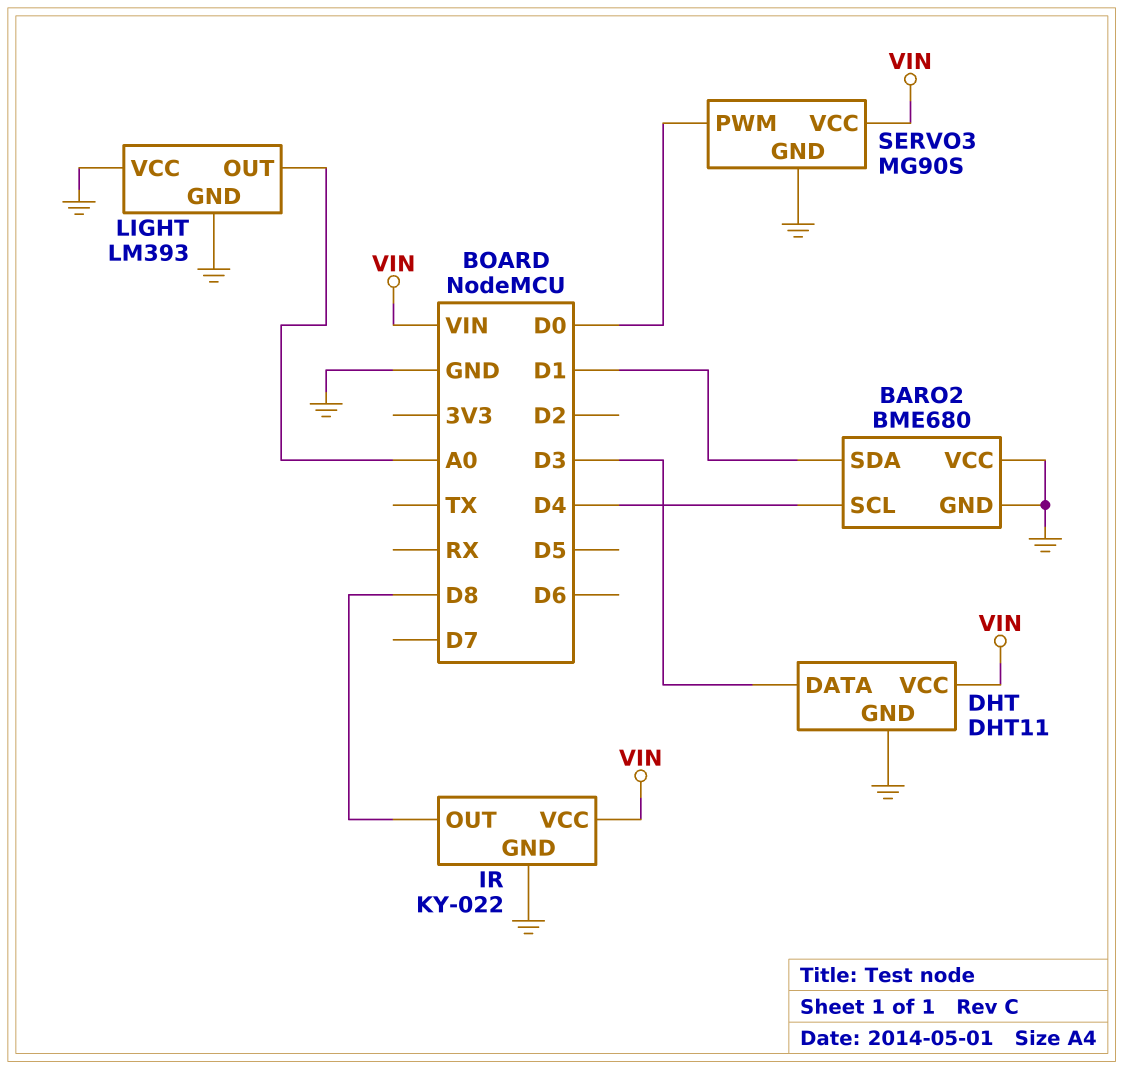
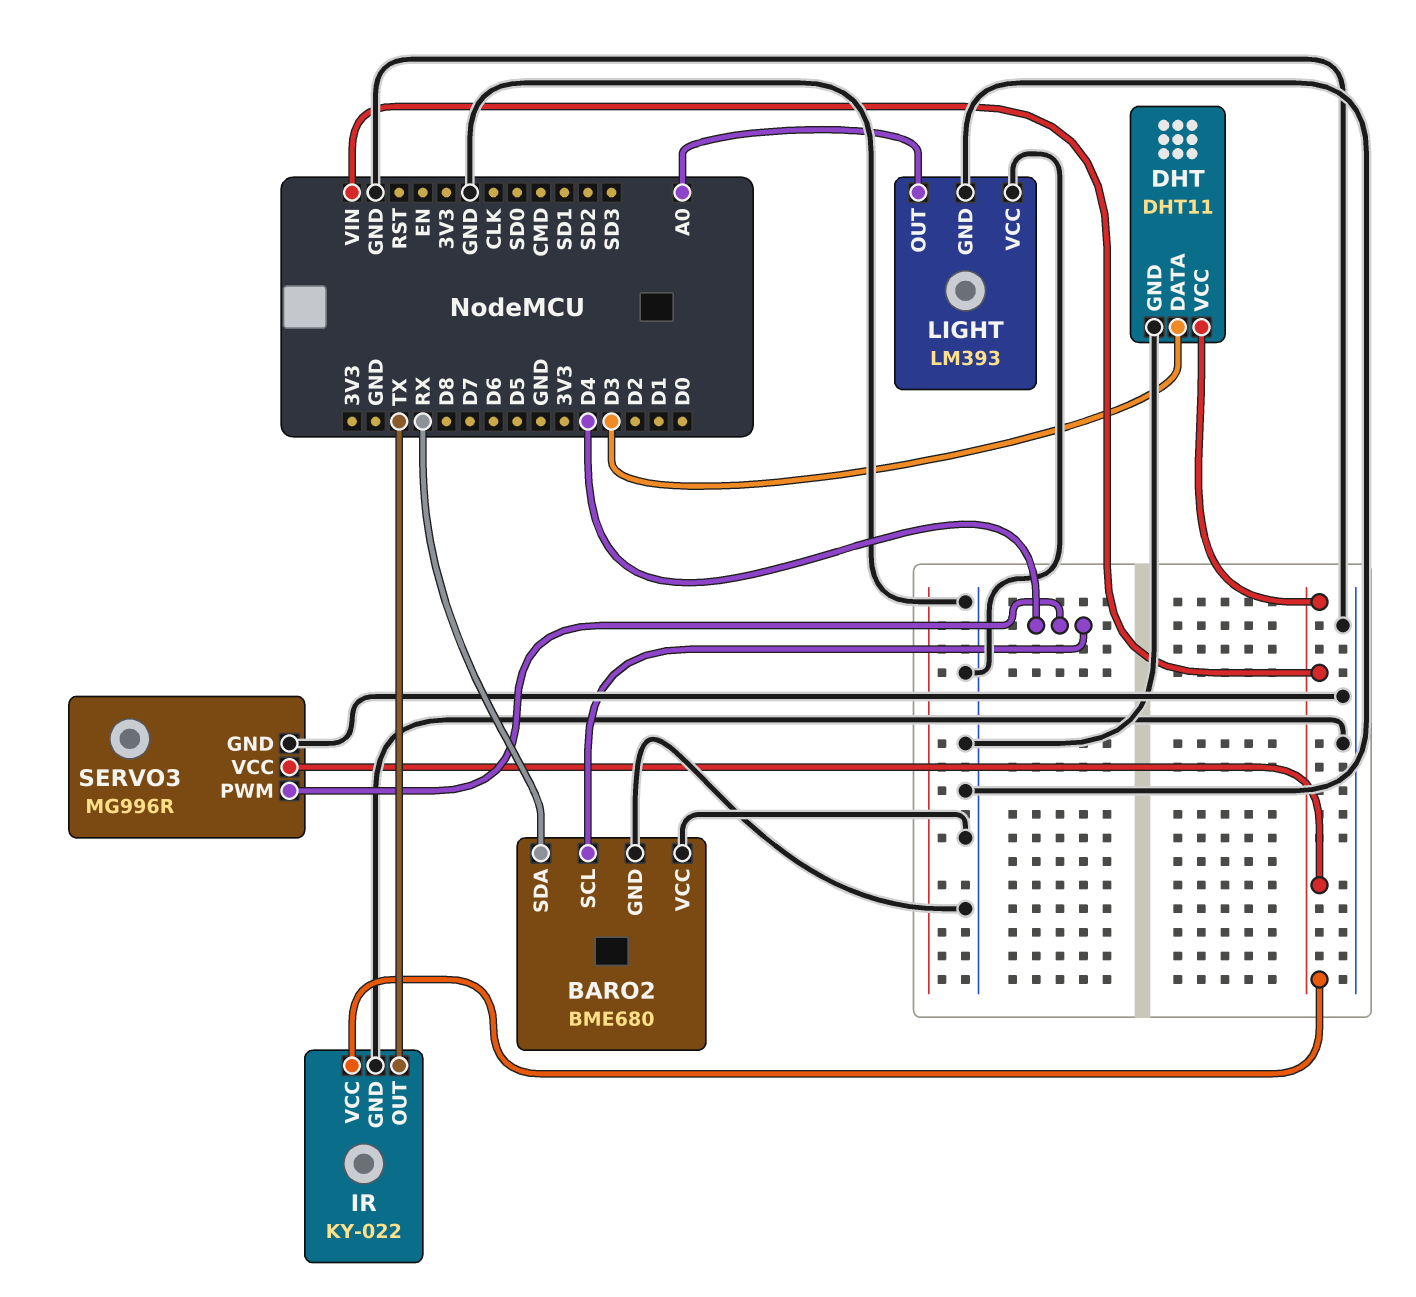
BARO2 pin SDA: D1 -> RX
IR pin OUT: D8 -> TX
SERVO3: MG90S -> MG996R
SERVO3 pin PWM: D0 -> D4

